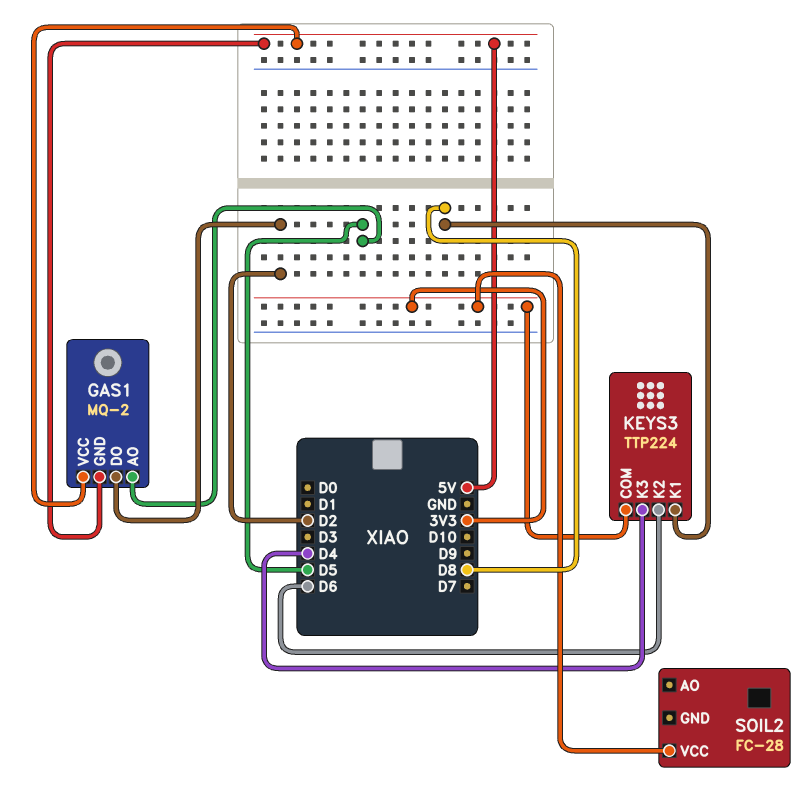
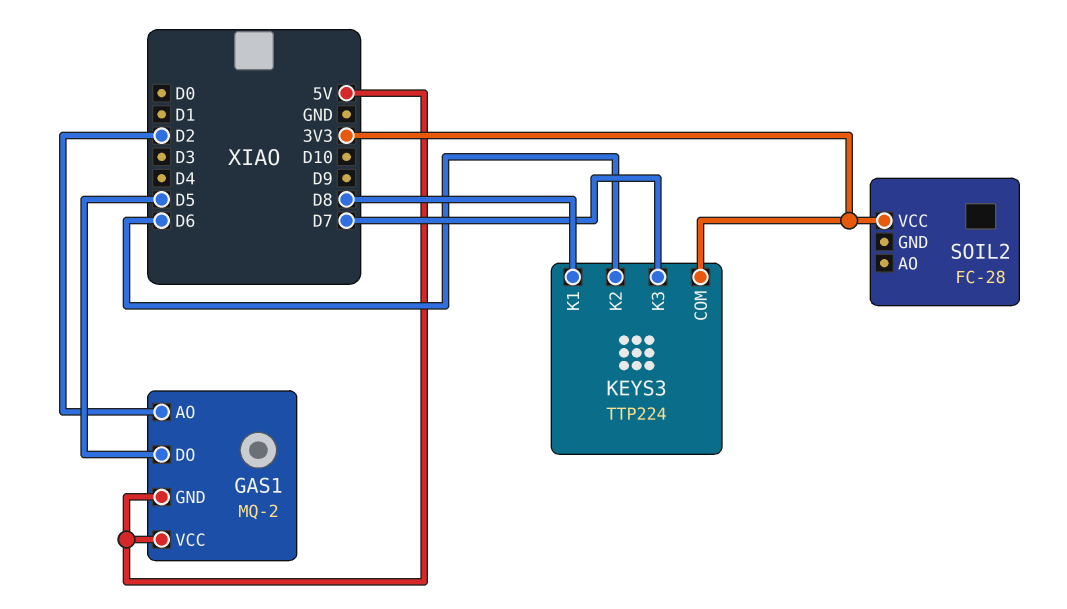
GAS1 pin AO: D5 -> D2
GAS1 pin DO: D2 -> D5
KEYS3 pin K3: D4 -> D7

